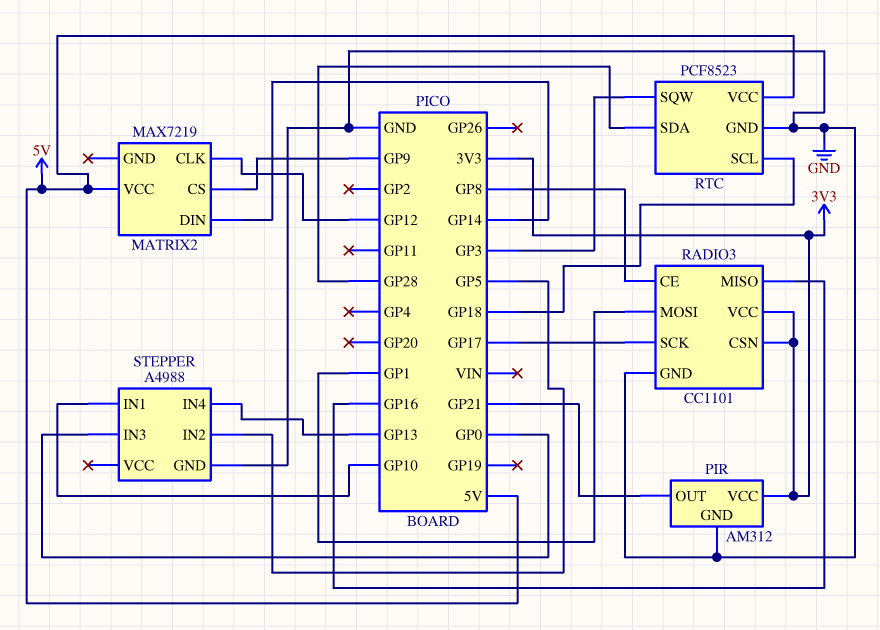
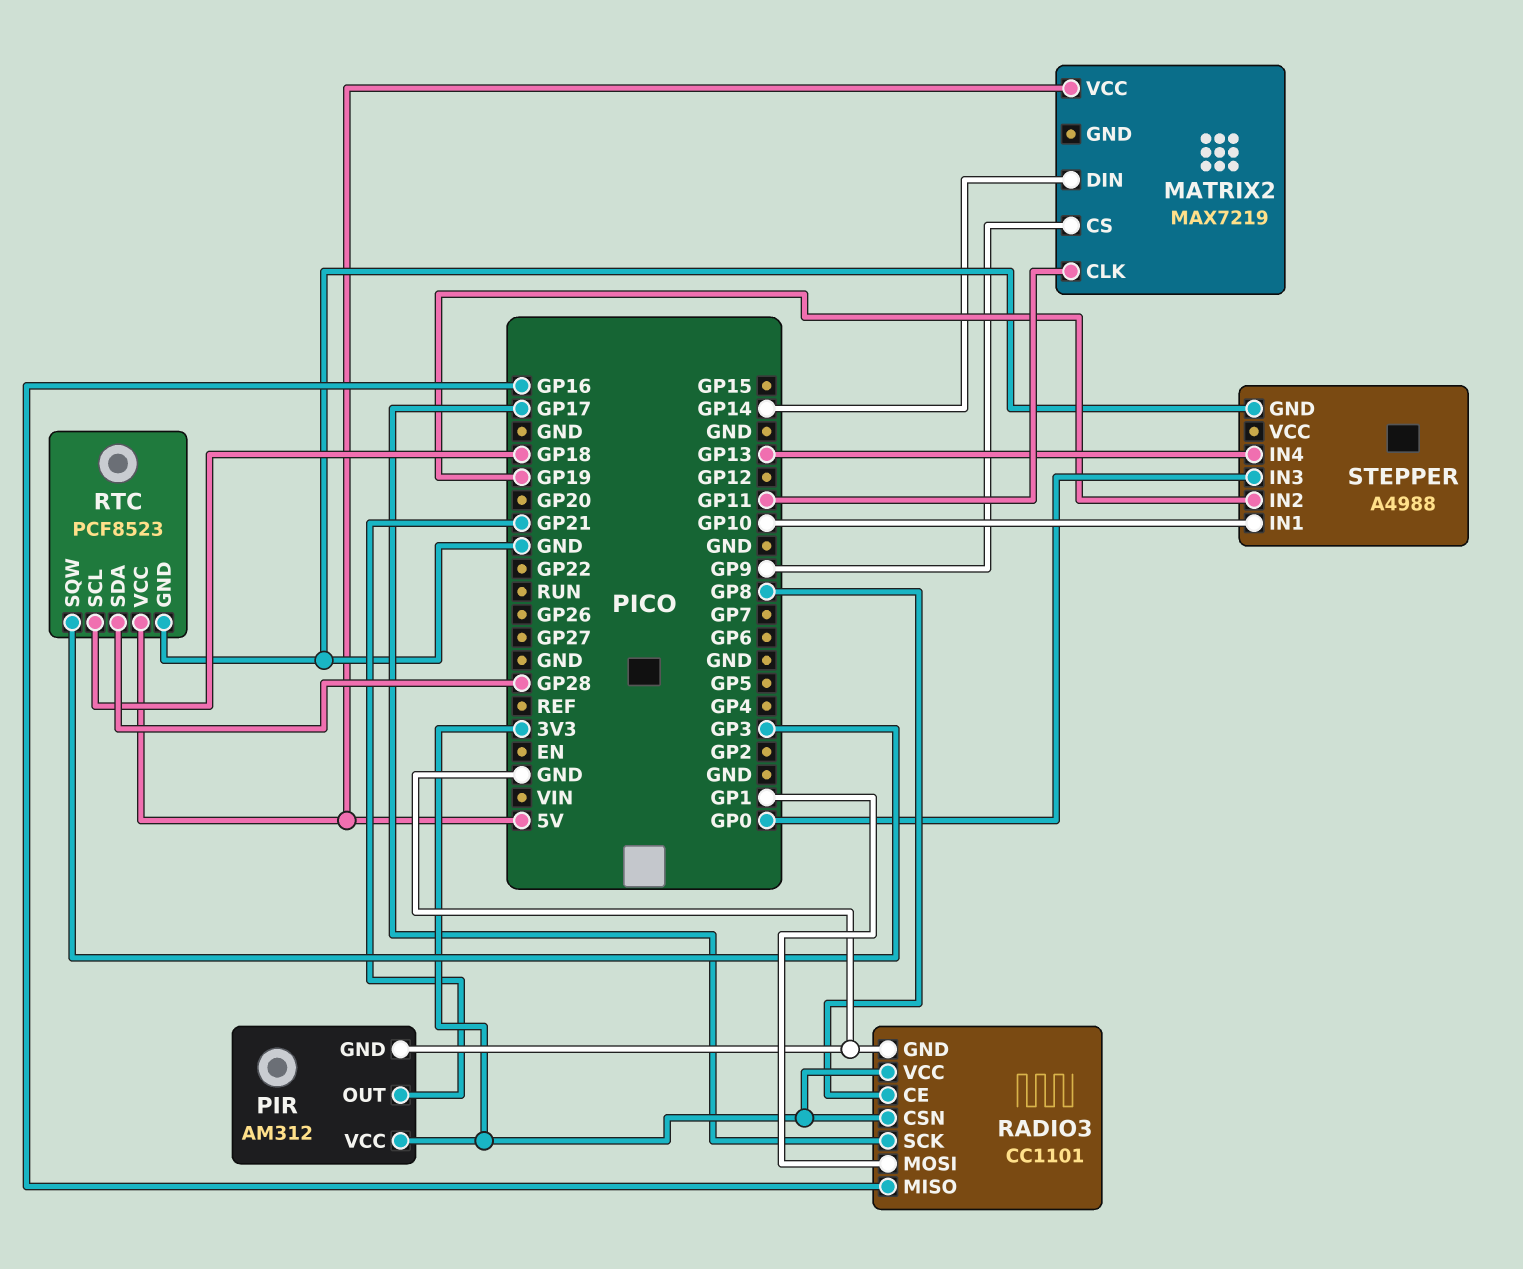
MATRIX2 pin CLK: GP12 -> GP11
STEPPER pin IN2: GP5 -> GP19

